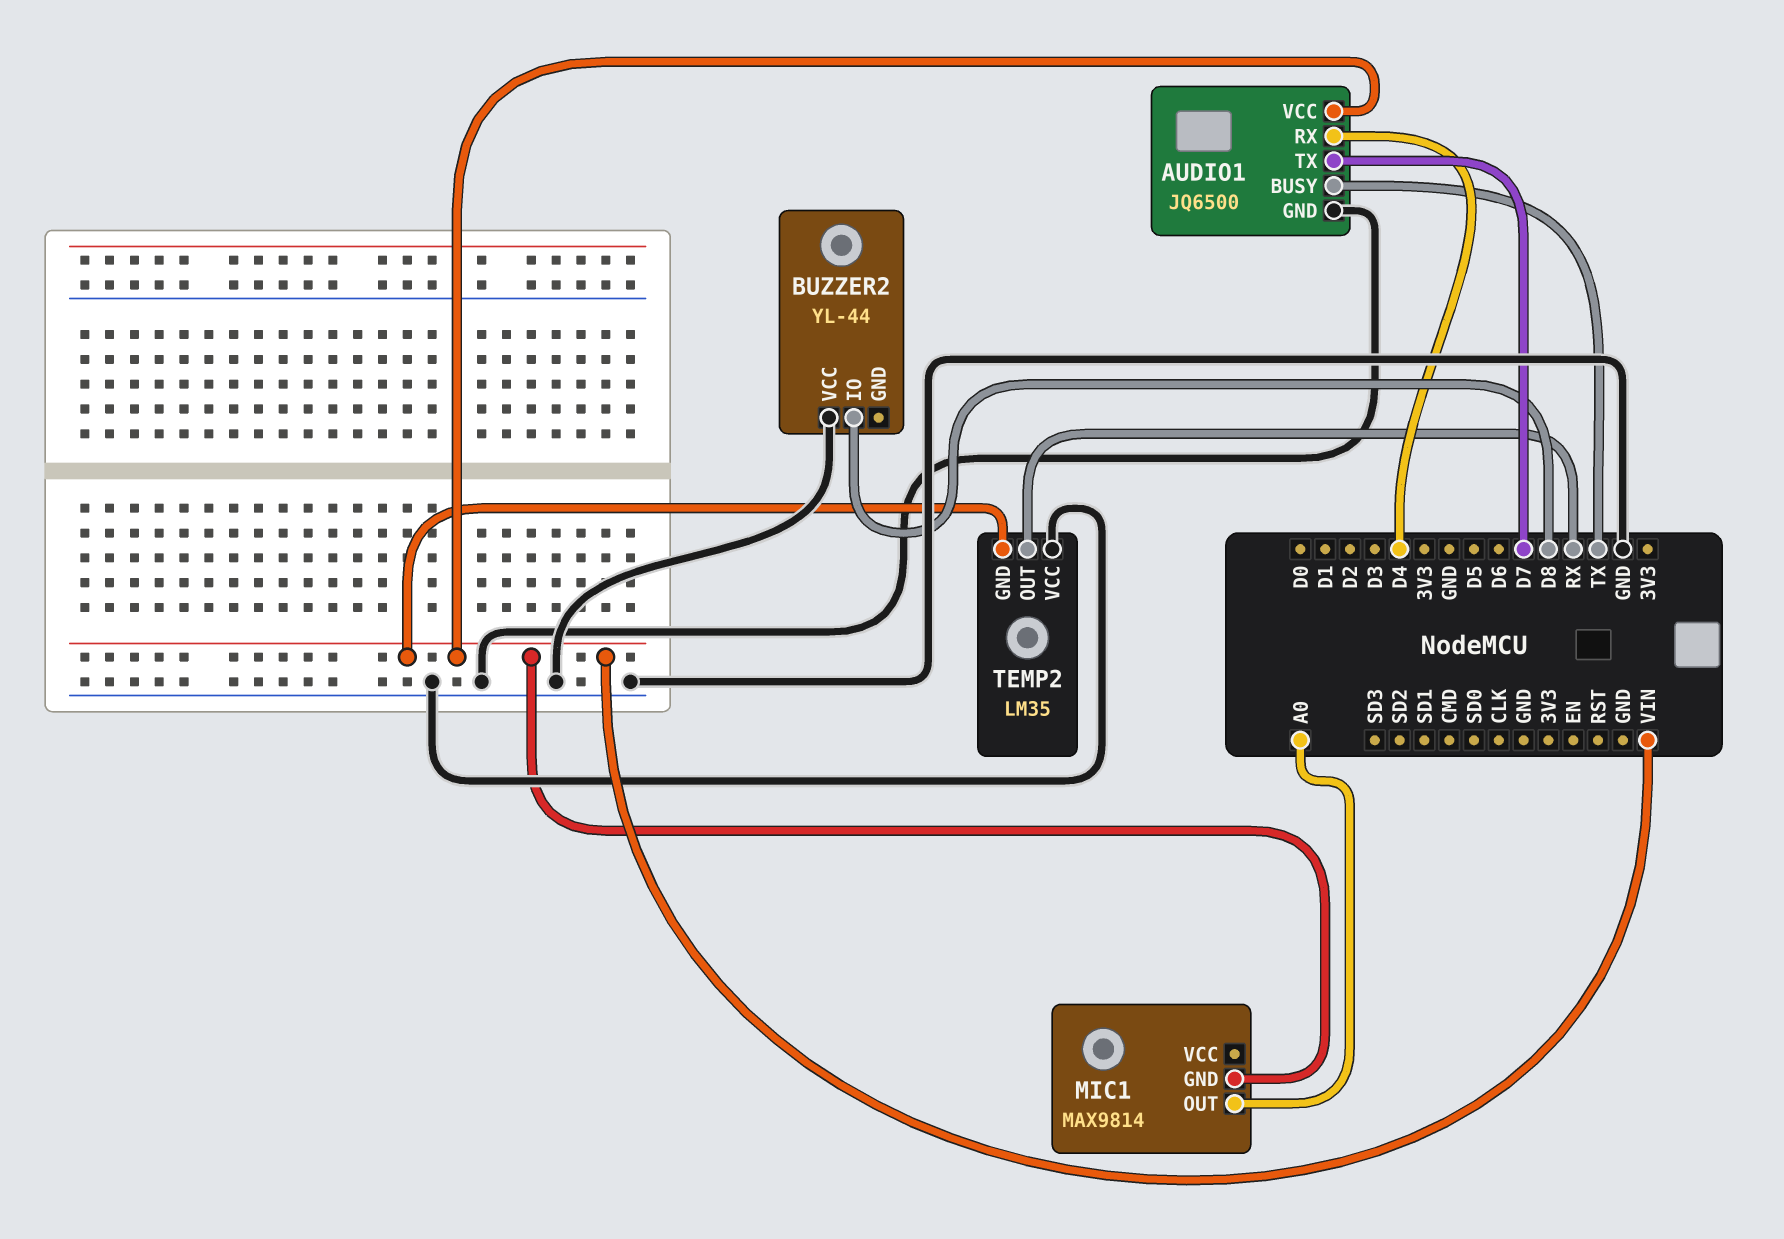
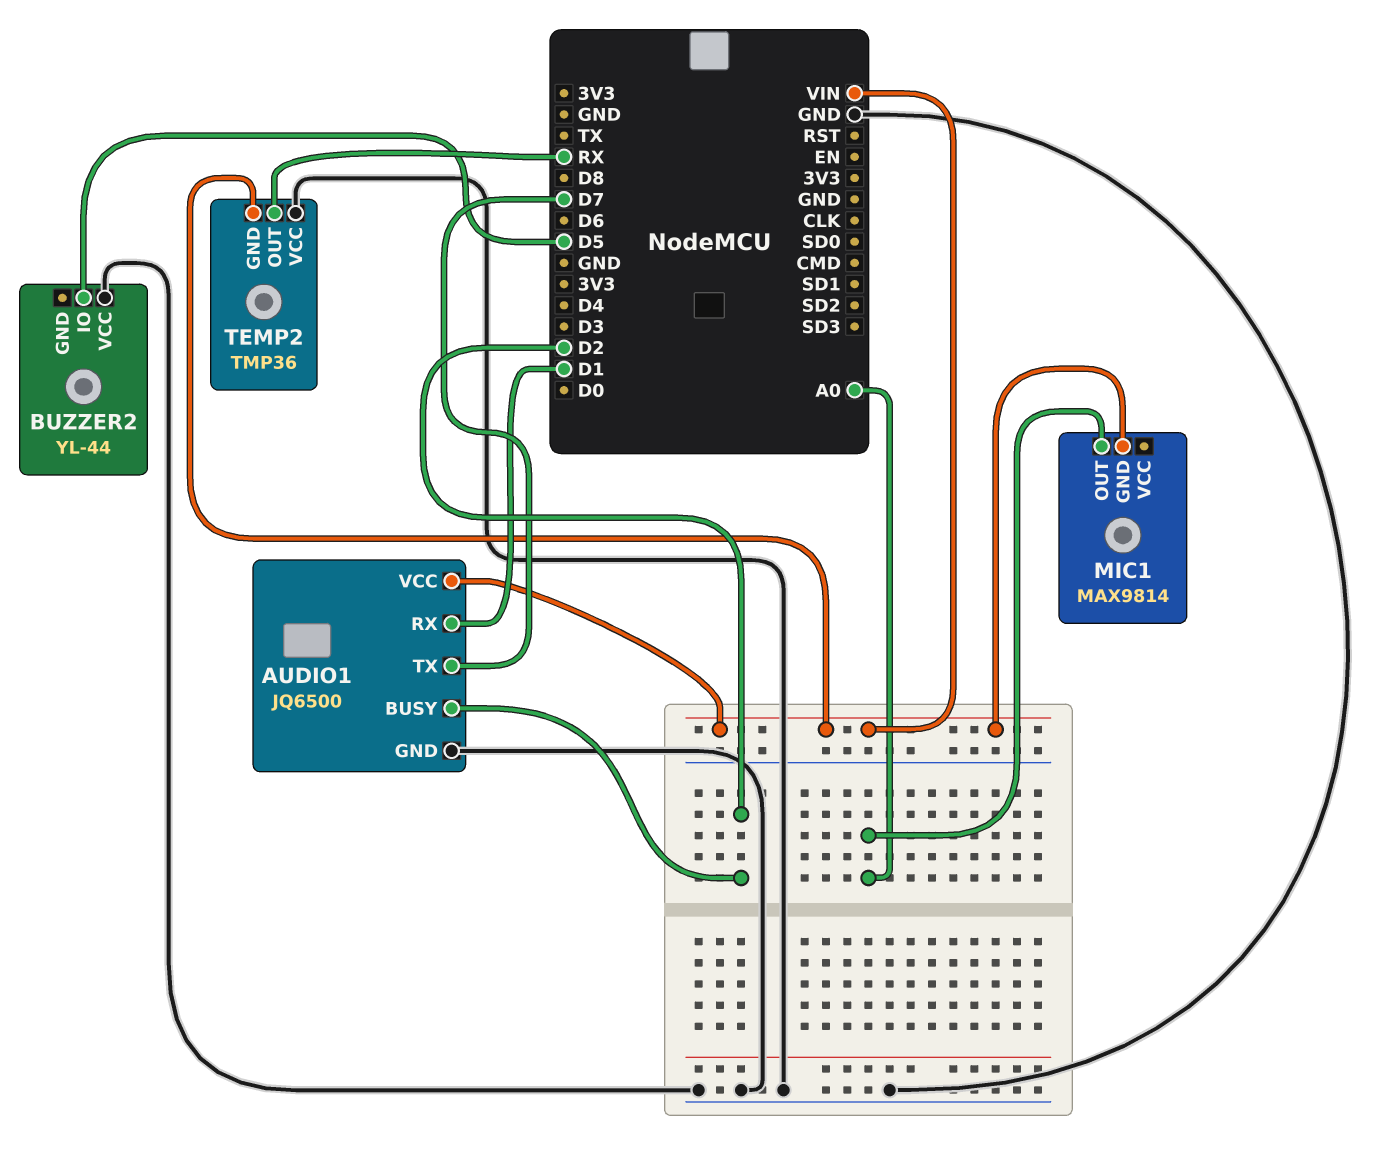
AUDIO1 pin BUSY: TX -> D2
AUDIO1 pin RX: D4 -> D1
BUZZER2 pin IO: D8 -> D5
TEMP2: LM35 -> TMP36

